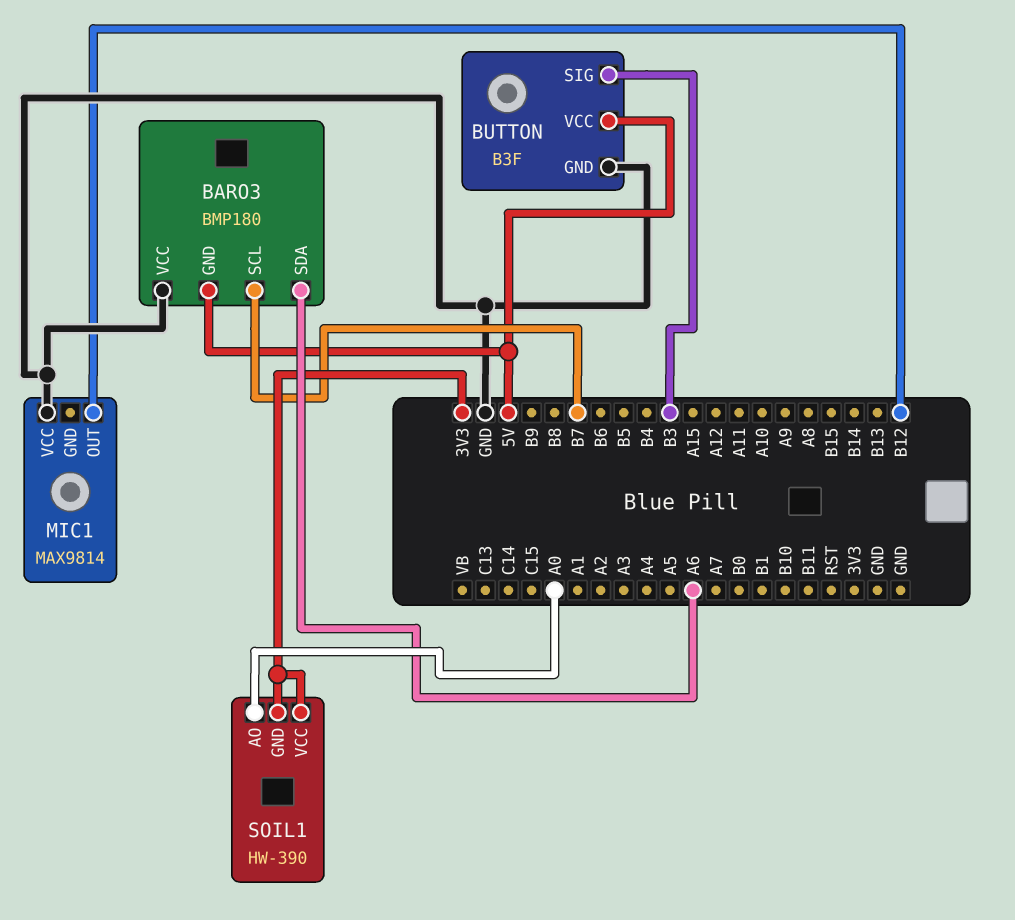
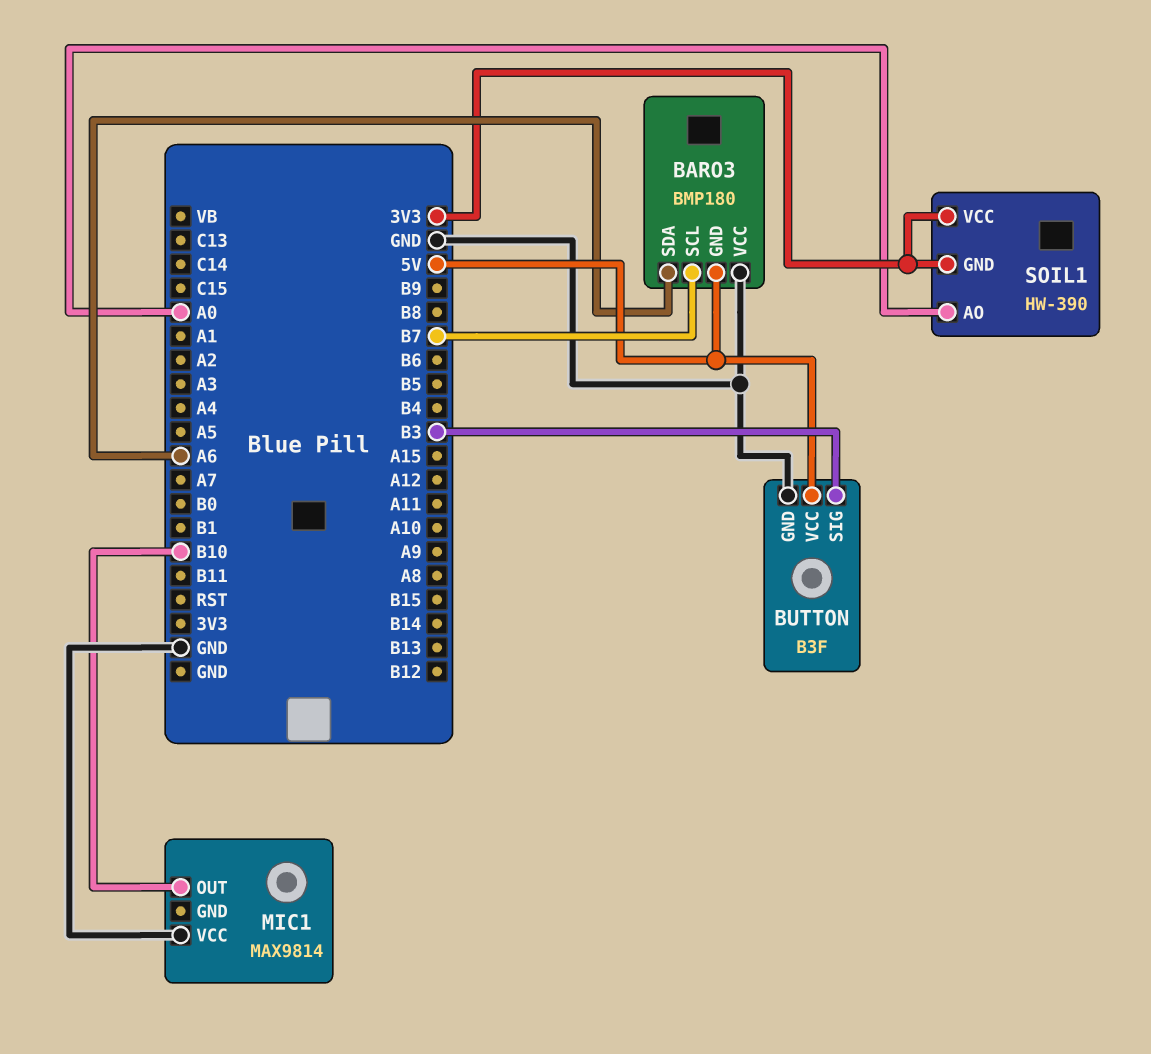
MIC1 pin OUT: B12 -> B10

